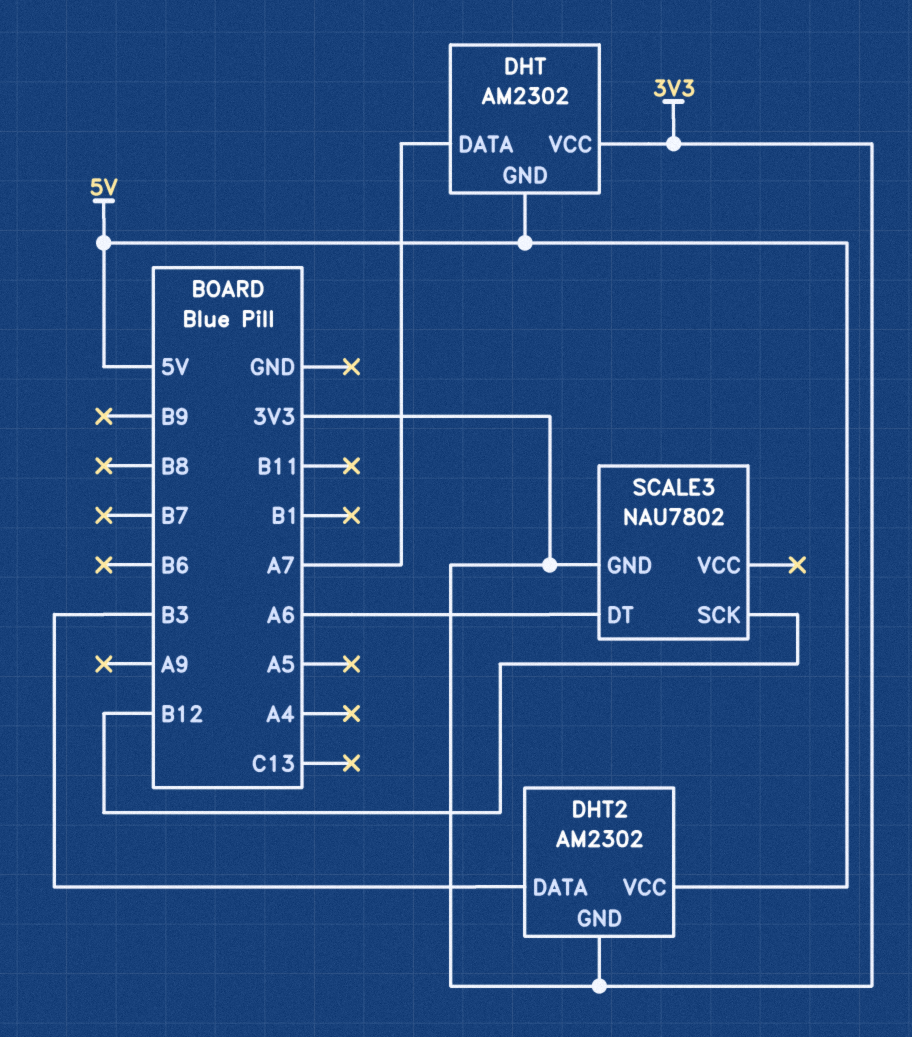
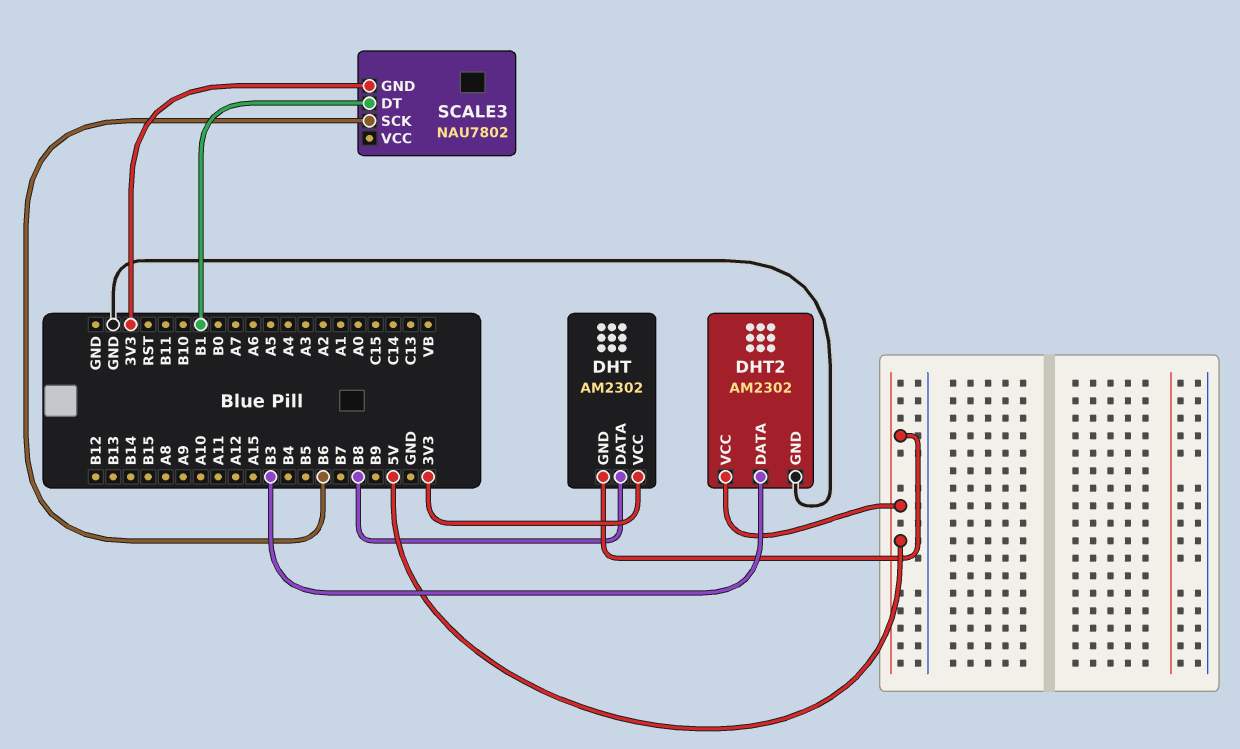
DHT pin DATA: A7 -> B8
DHT2 pin GND: 3V3 -> GND
SCALE3 pin DT: A6 -> B1
SCALE3 pin SCK: B12 -> B6

